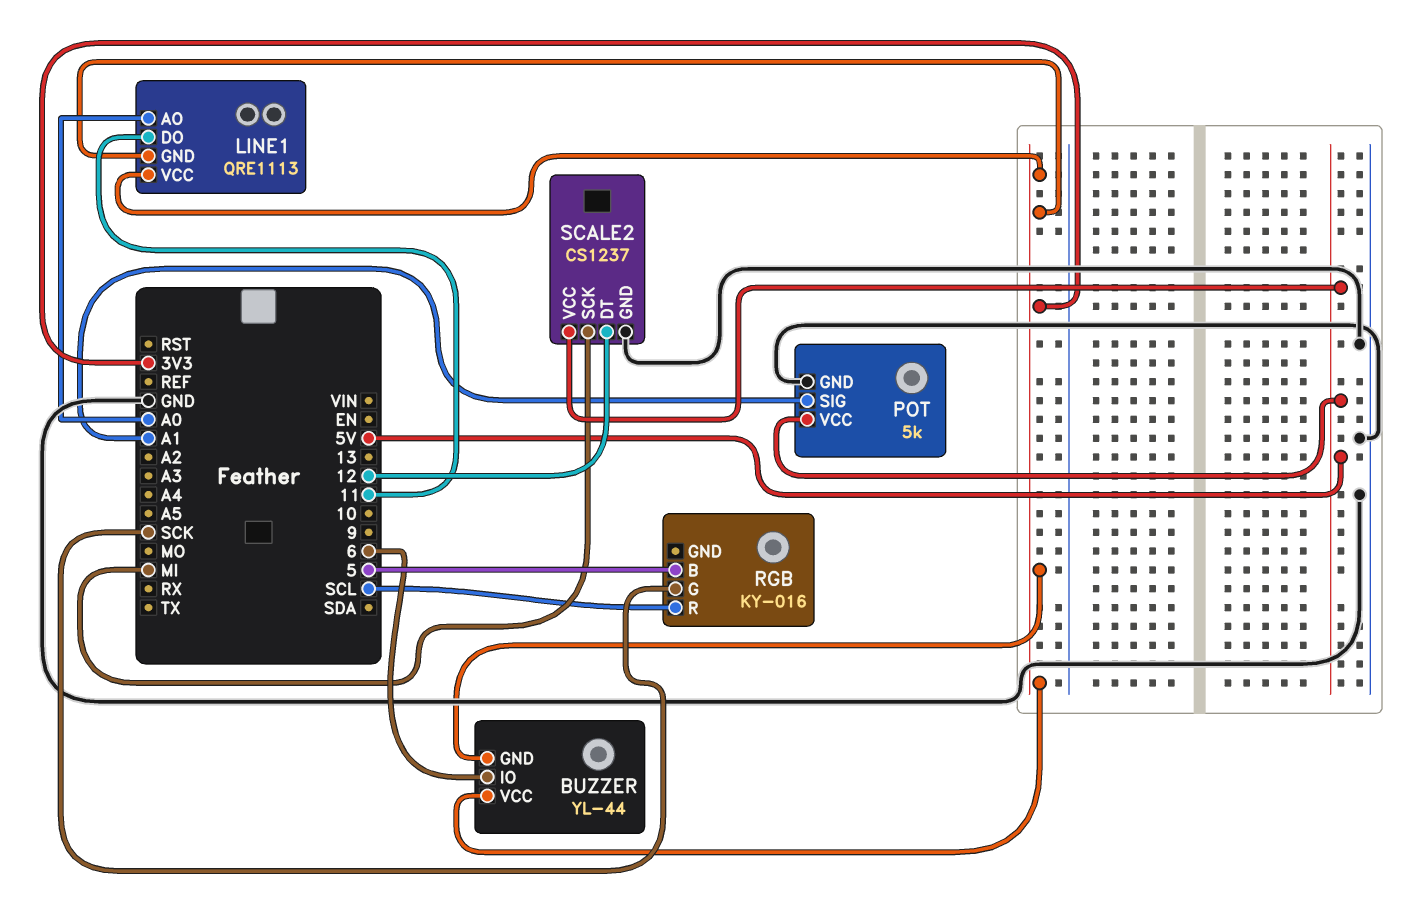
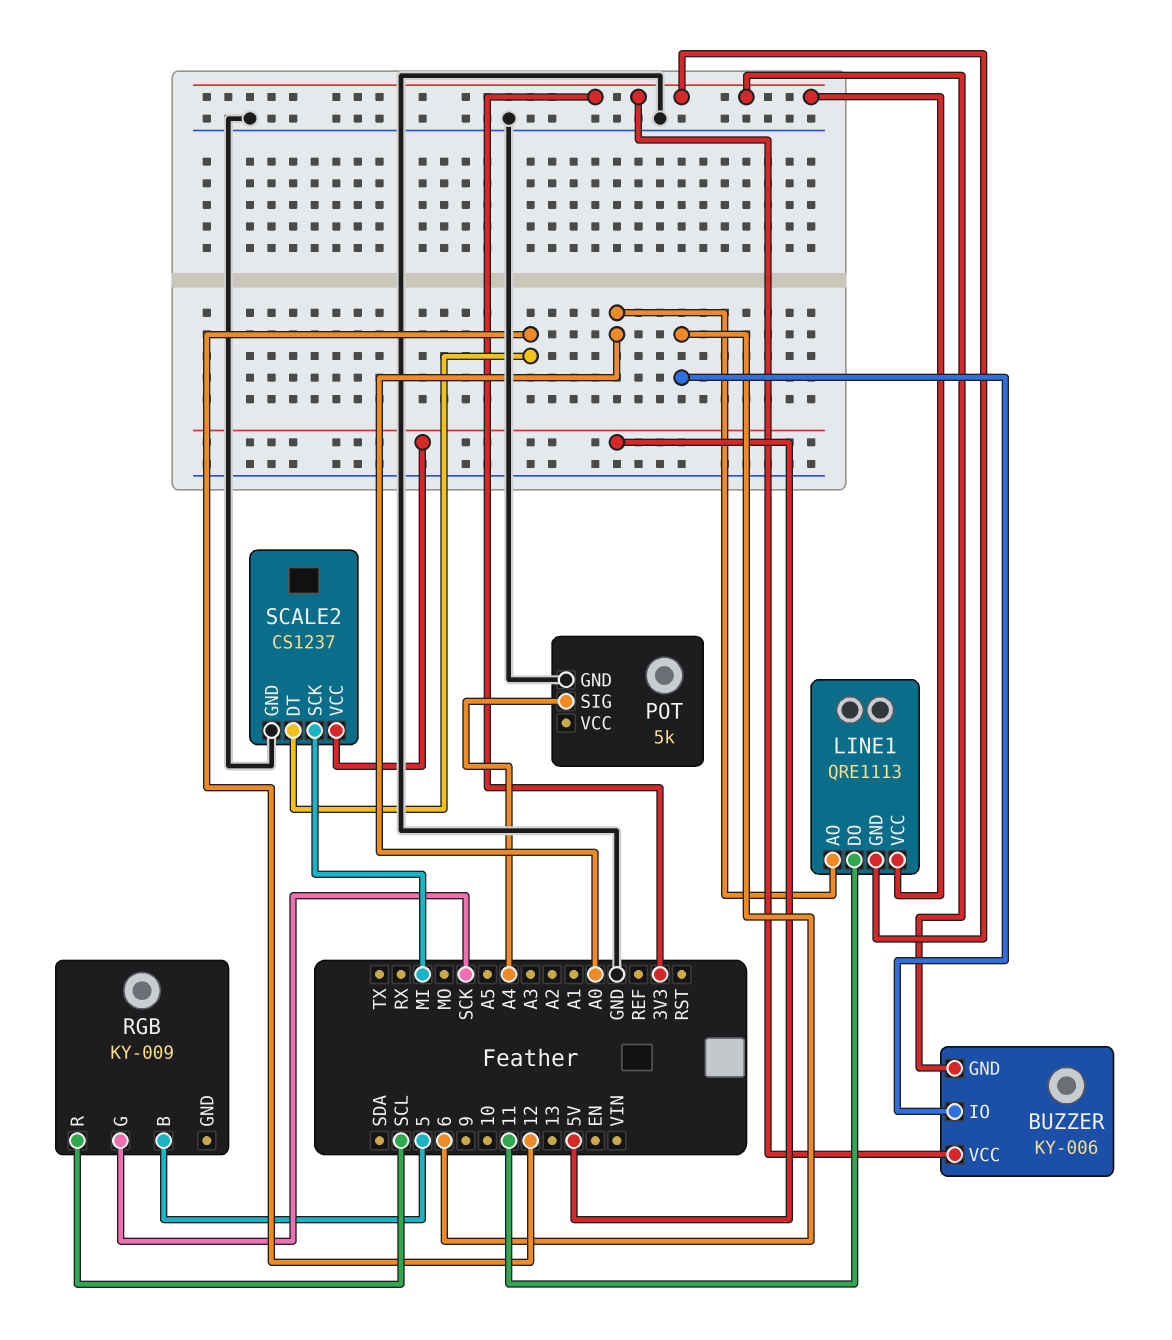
BUZZER: YL-44 -> KY-006
POT pin SIG: A1 -> A4
POT pin VCC: 5V -> none
RGB: KY-016 -> KY-009

